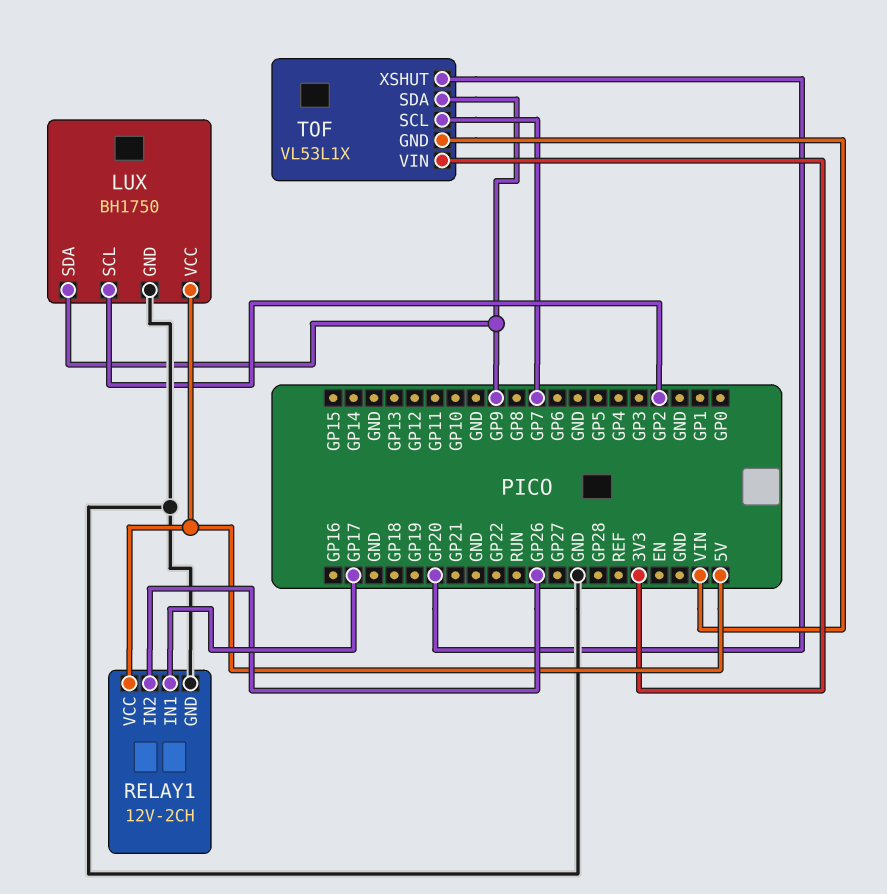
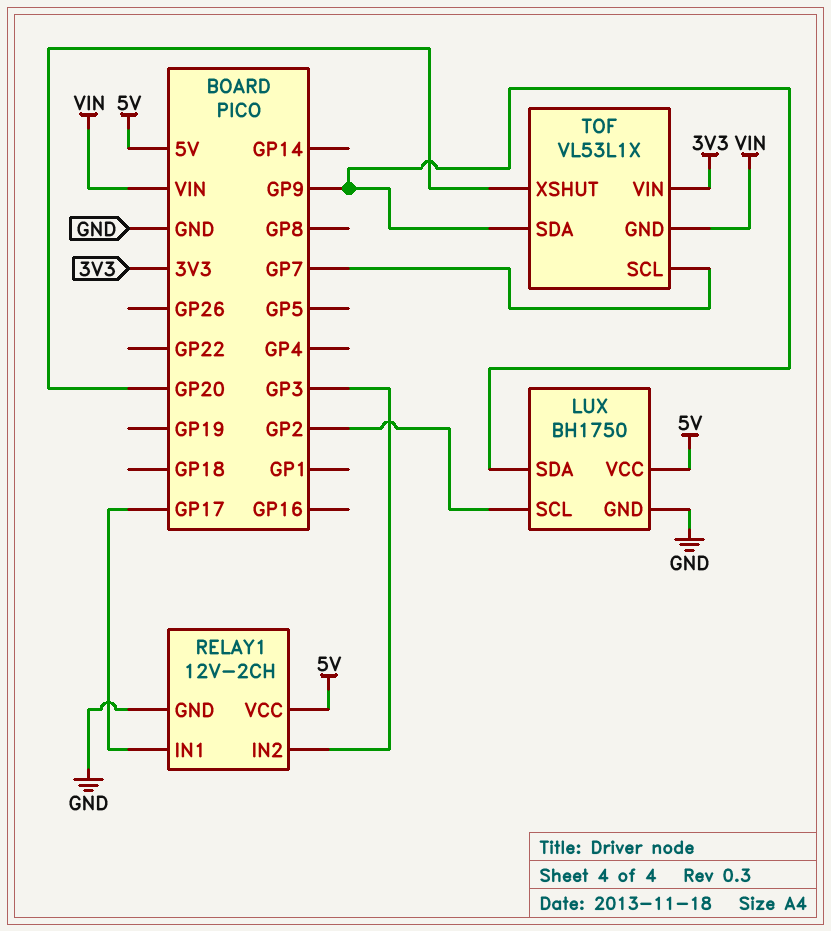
RELAY1 pin IN2: GP26 -> GP3

